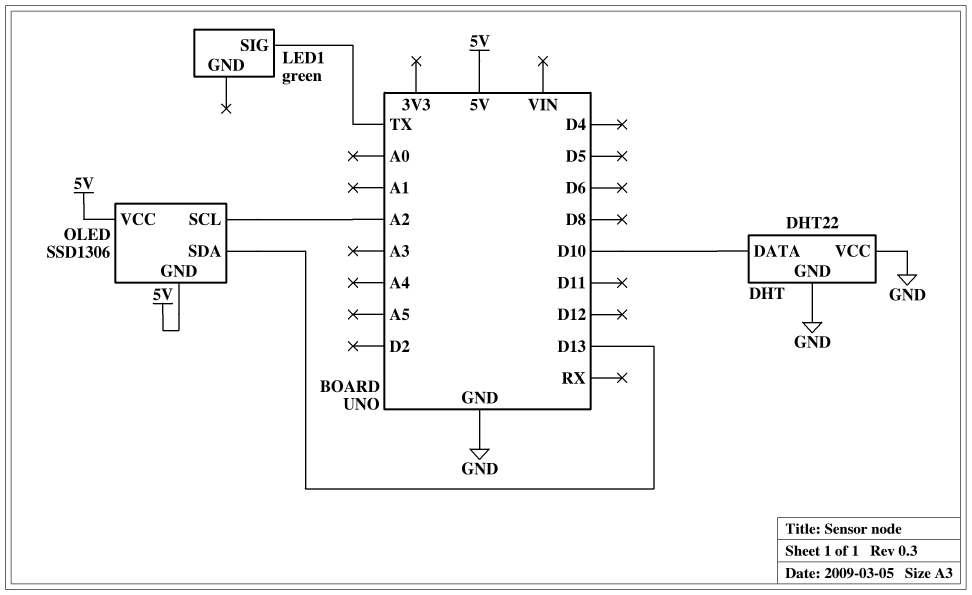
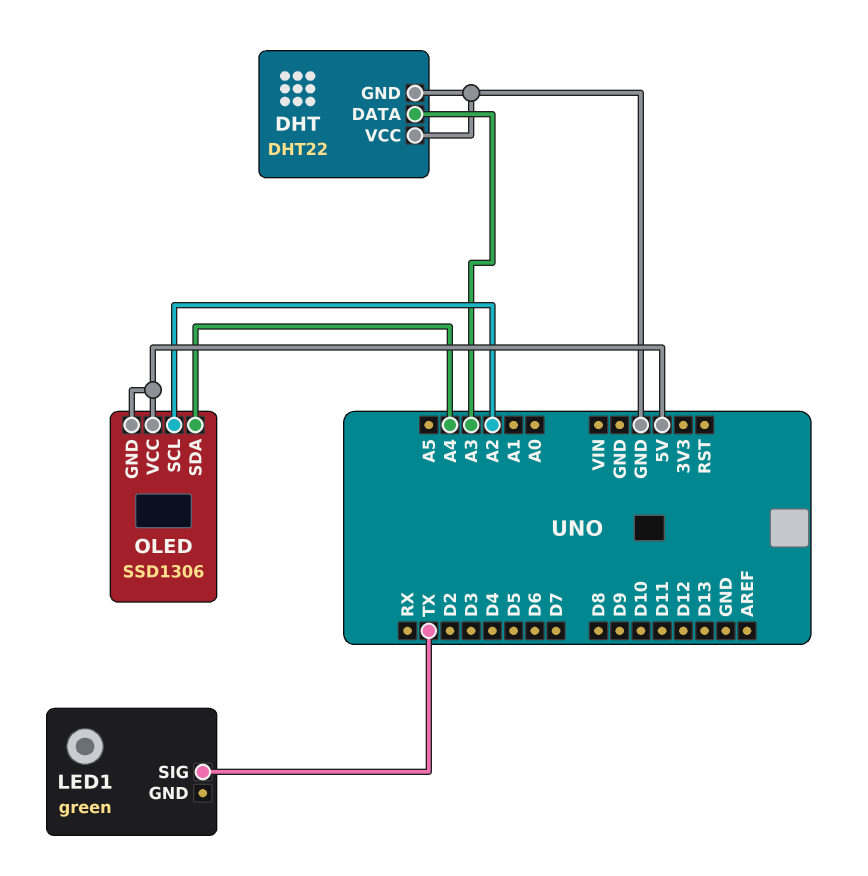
DHT pin DATA: D10 -> A3
OLED pin SDA: D13 -> A4

